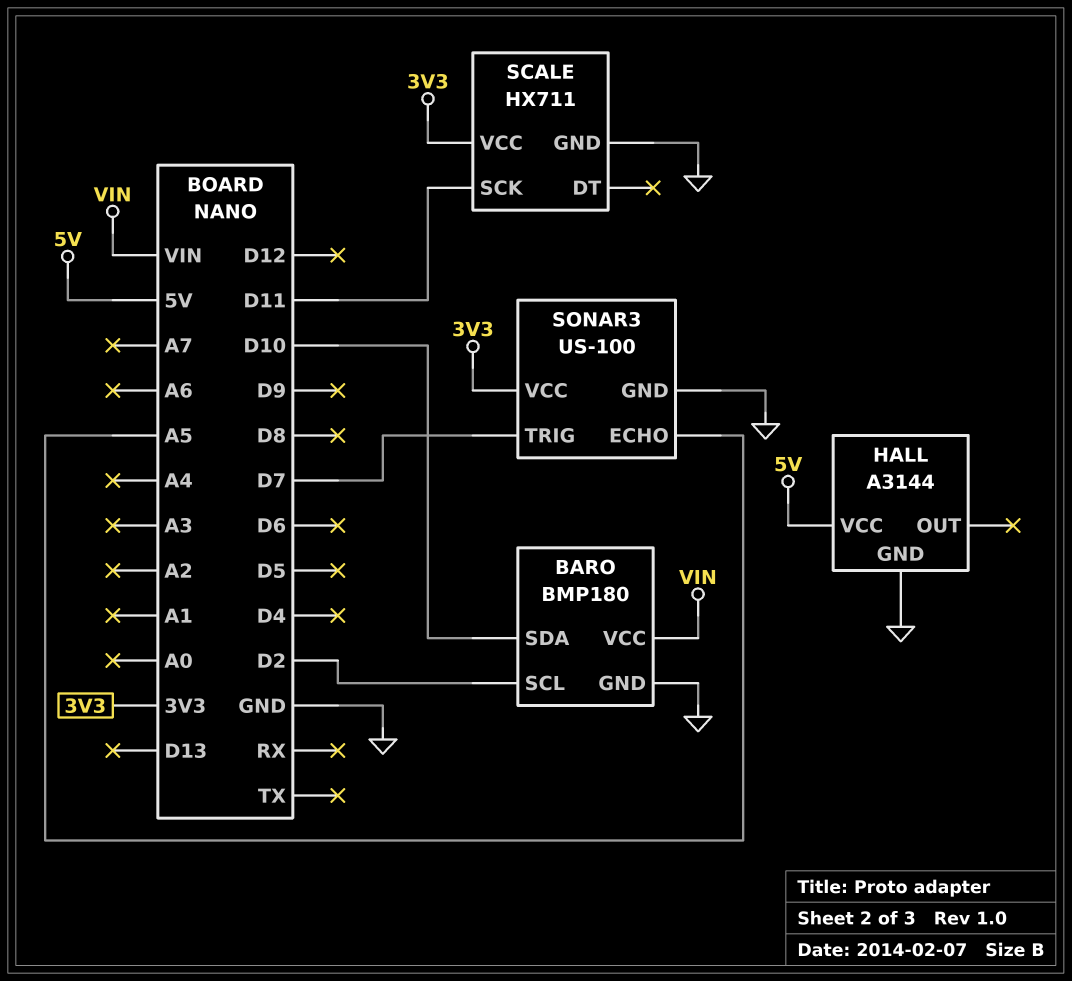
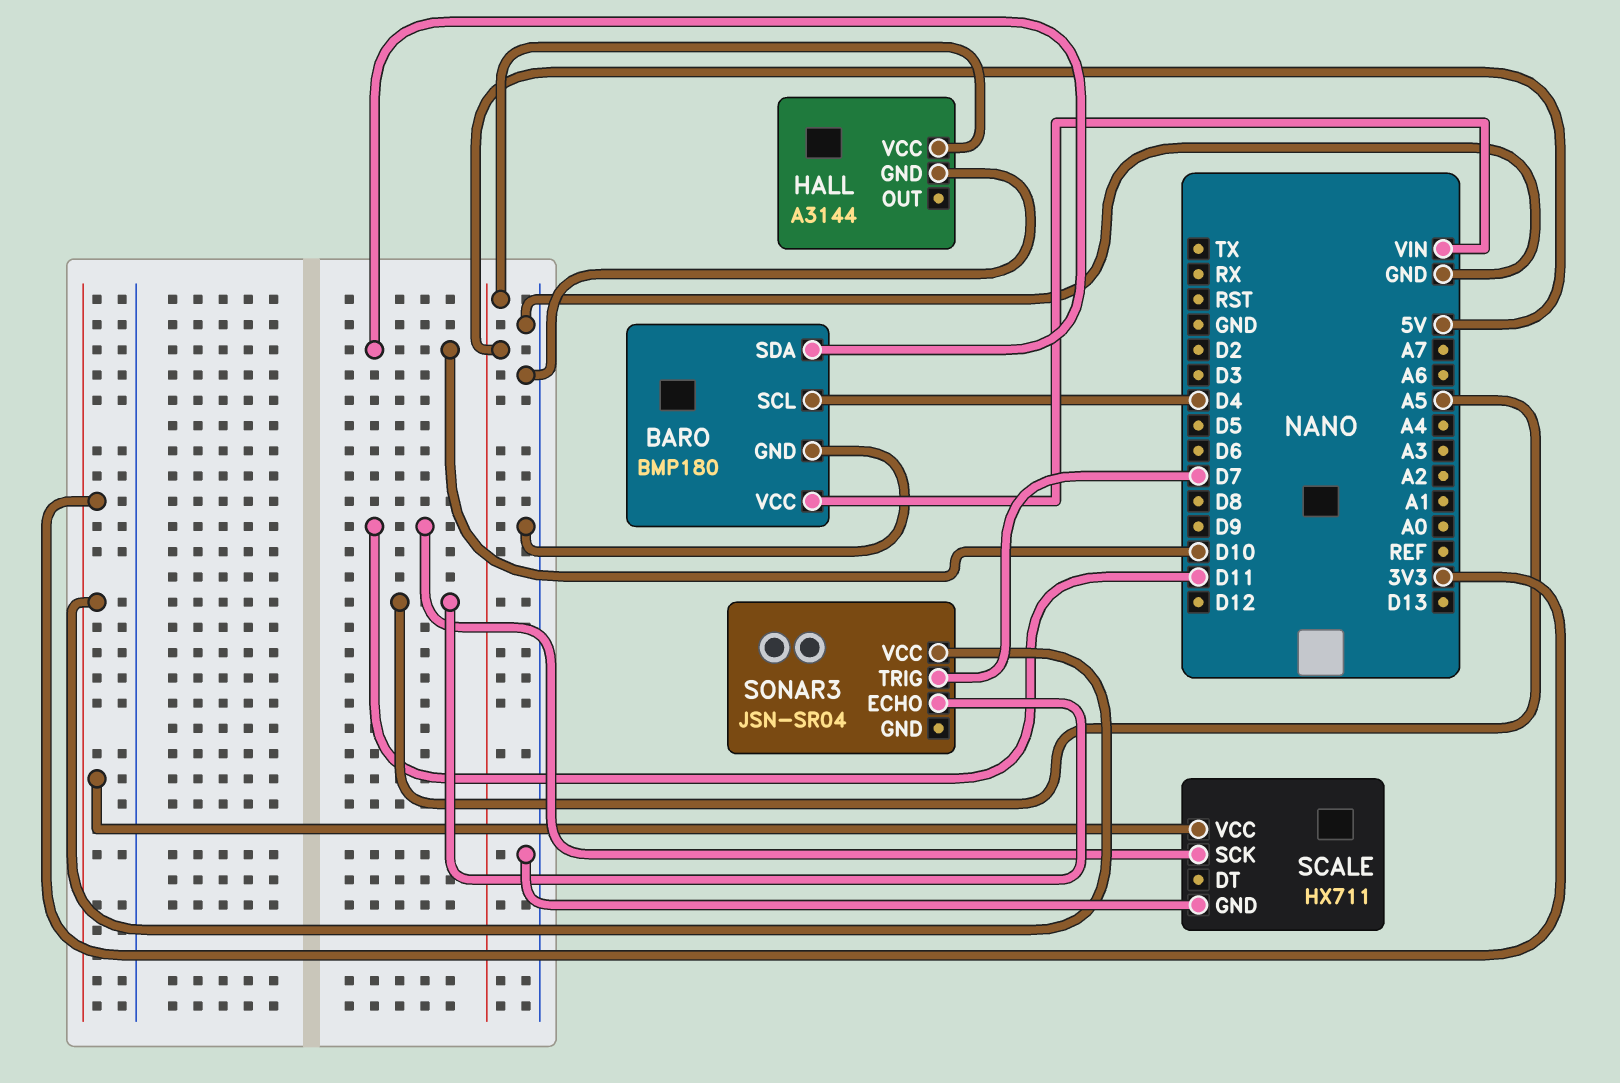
BARO pin SCL: D2 -> D4
SONAR3: US-100 -> JSN-SR04
SONAR3 pin GND: GND -> none

